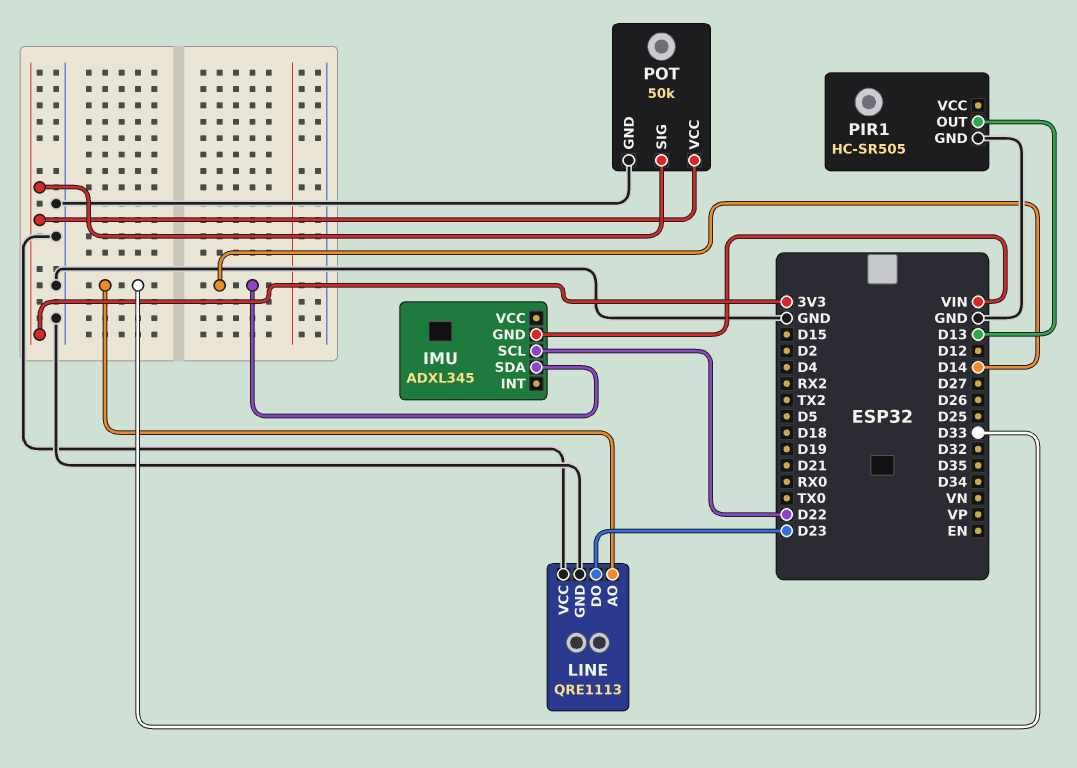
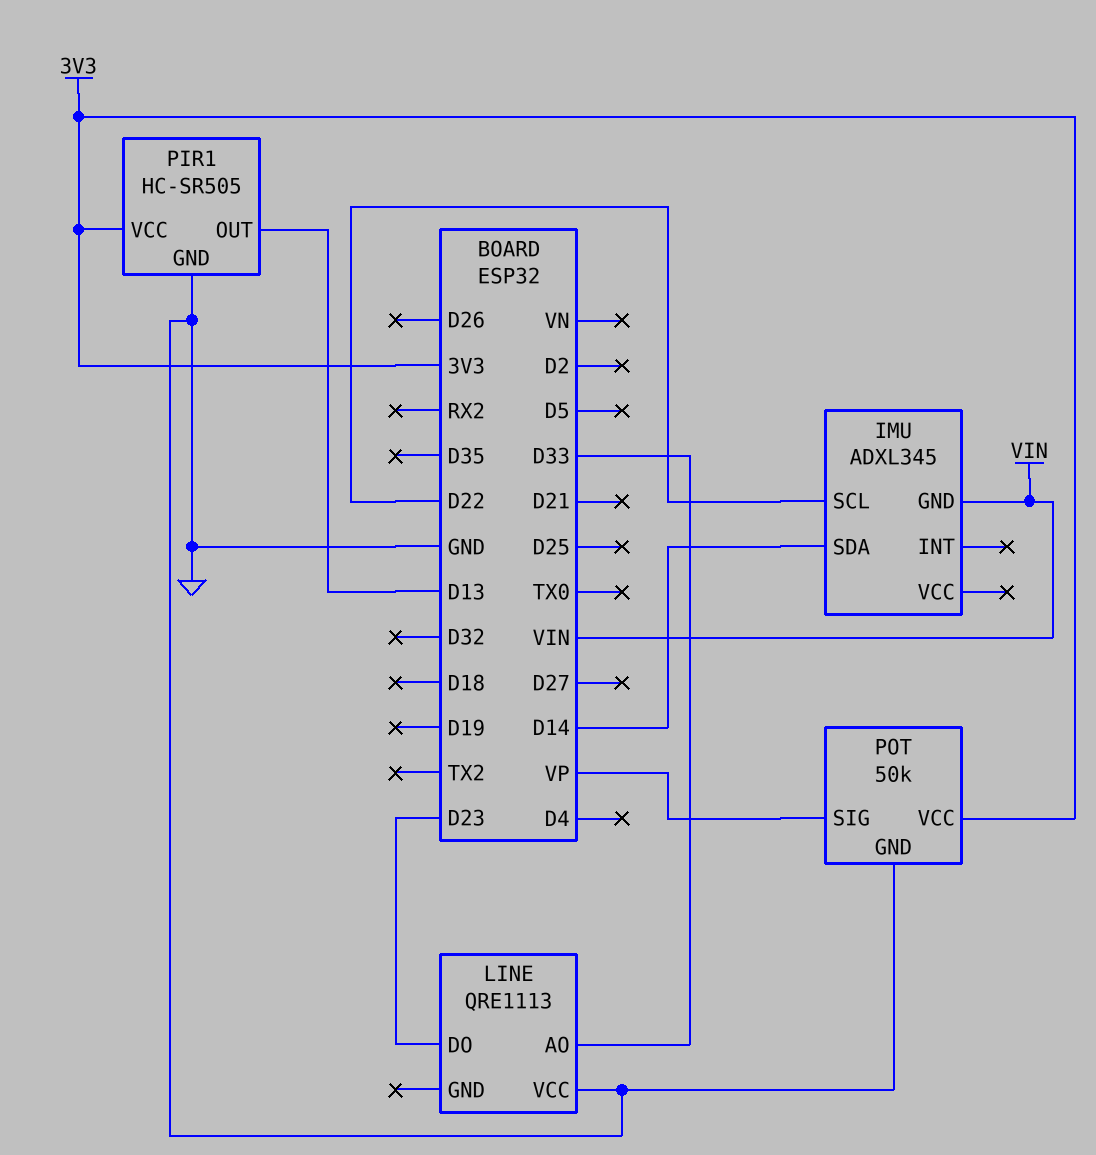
LINE pin GND: GND -> none
PIR1 pin VCC: none -> 3V3
POT pin SIG: 3V3 -> VP

